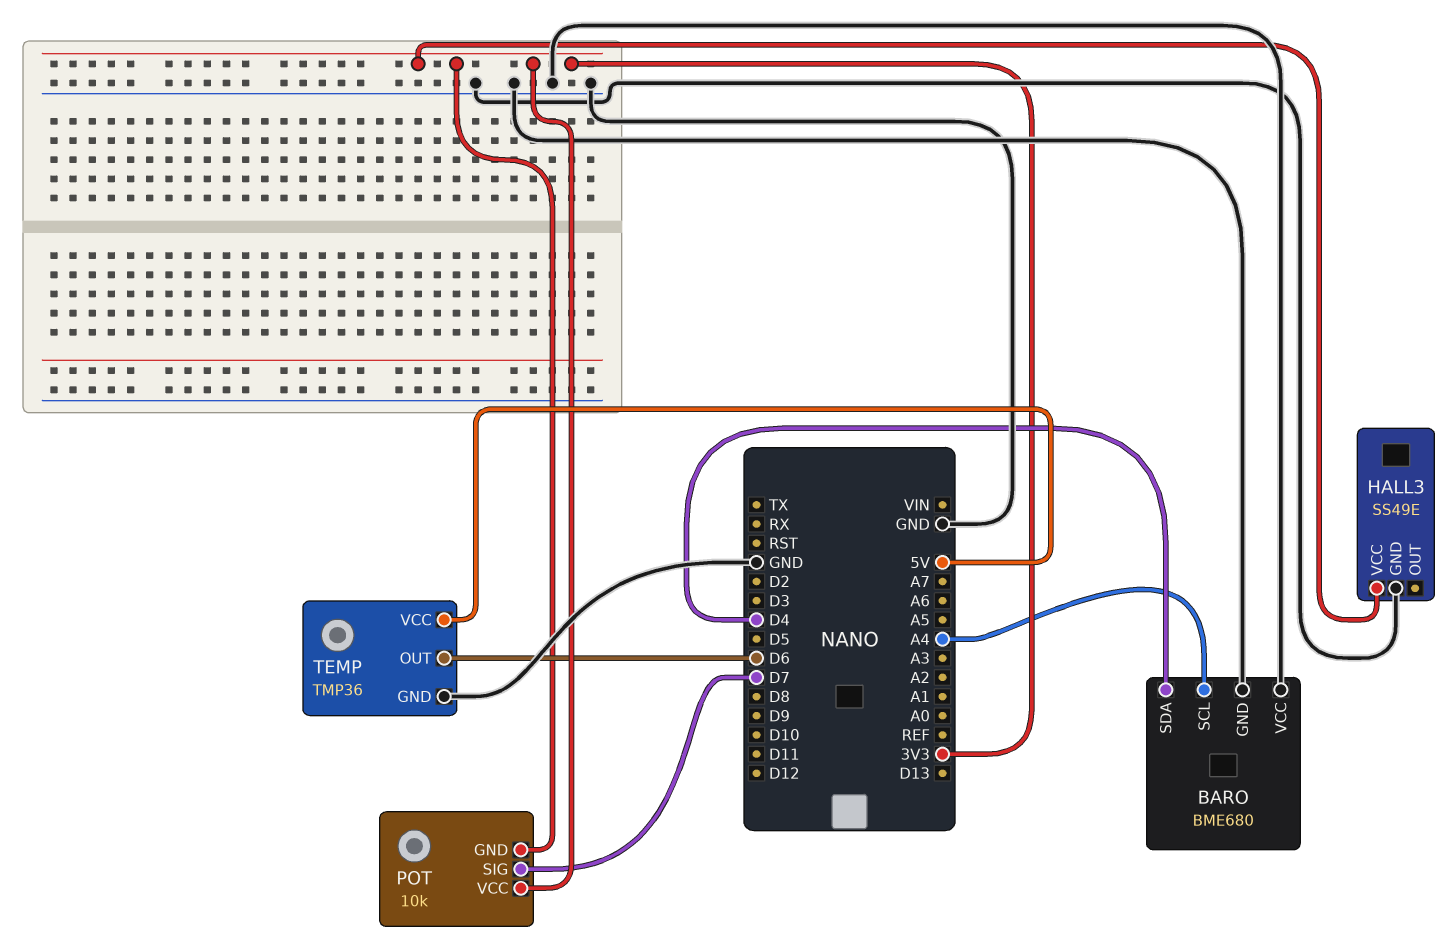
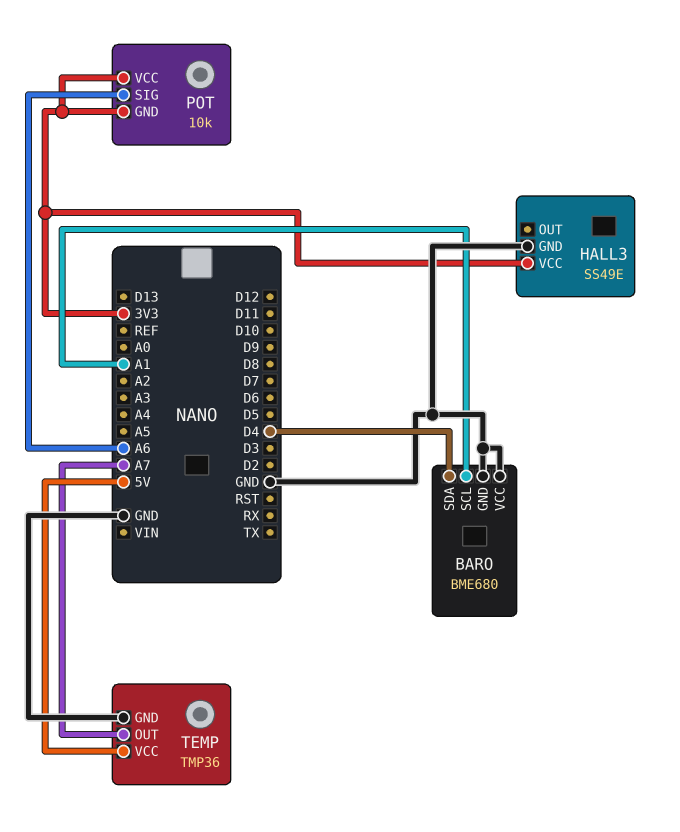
BARO pin SCL: A4 -> A1
POT pin SIG: D7 -> A6
TEMP pin OUT: D6 -> A7

